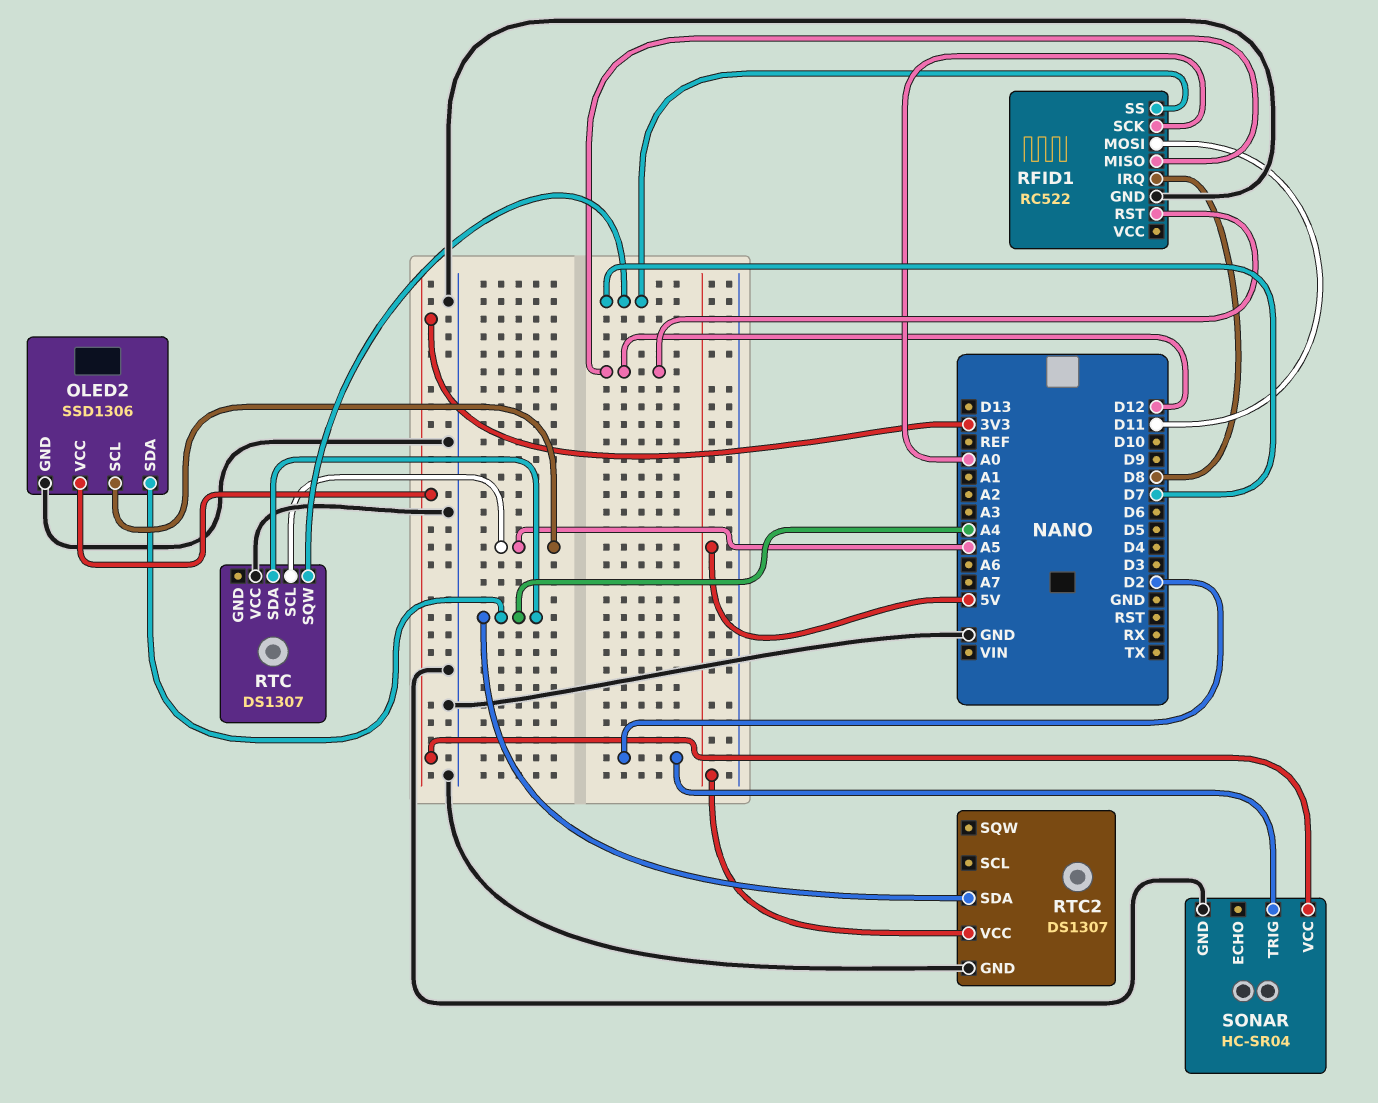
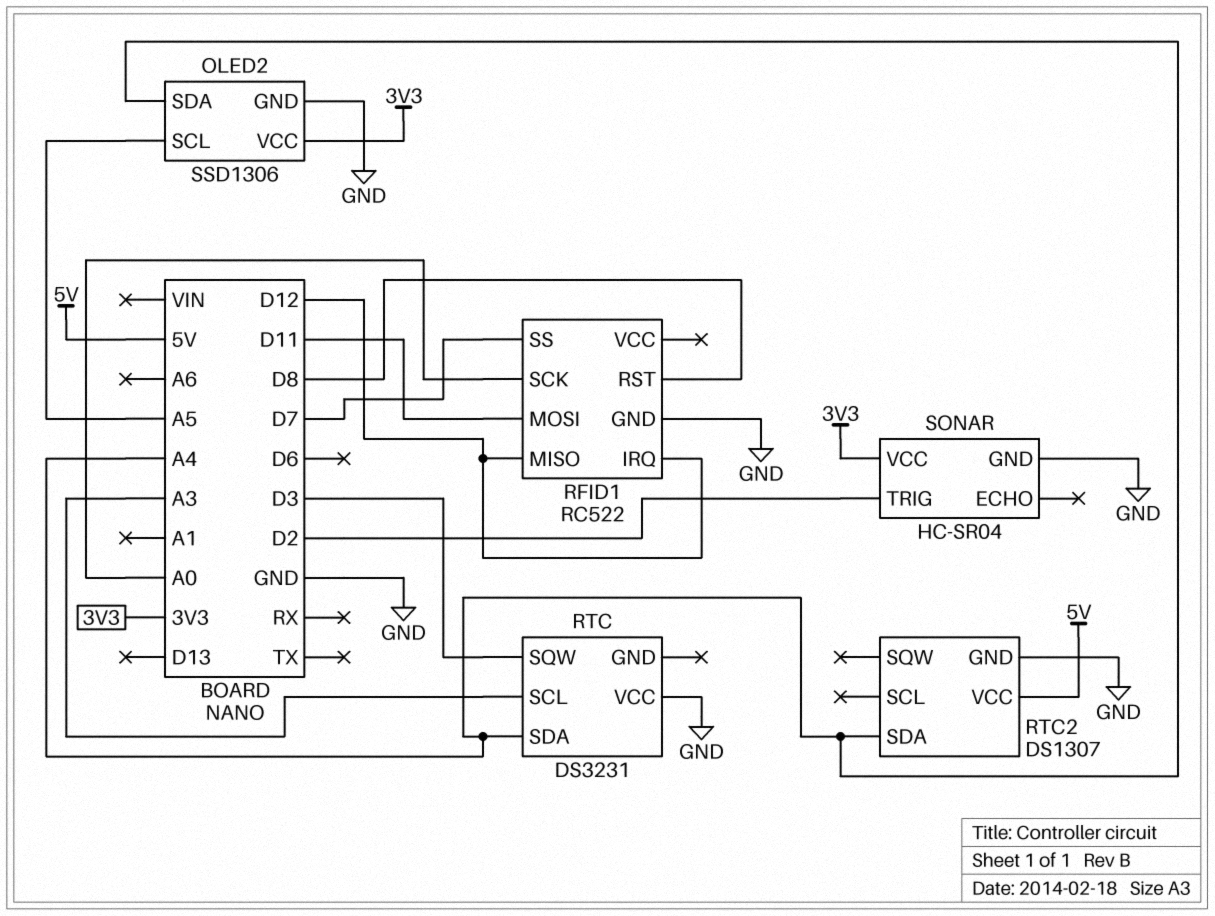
RFID1 pin IRQ: D8 -> D12
RFID1 pin RST: D12 -> D8
RTC: DS1307 -> DS3231
RTC pin SCL: A5 -> A3
RTC pin SQW: D7 -> D3

